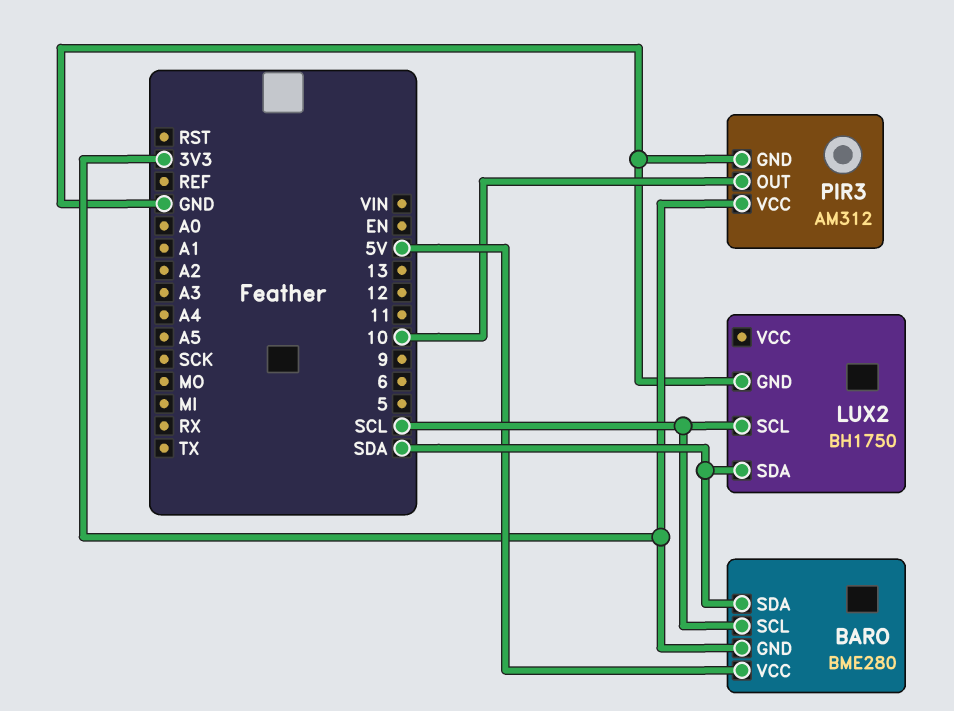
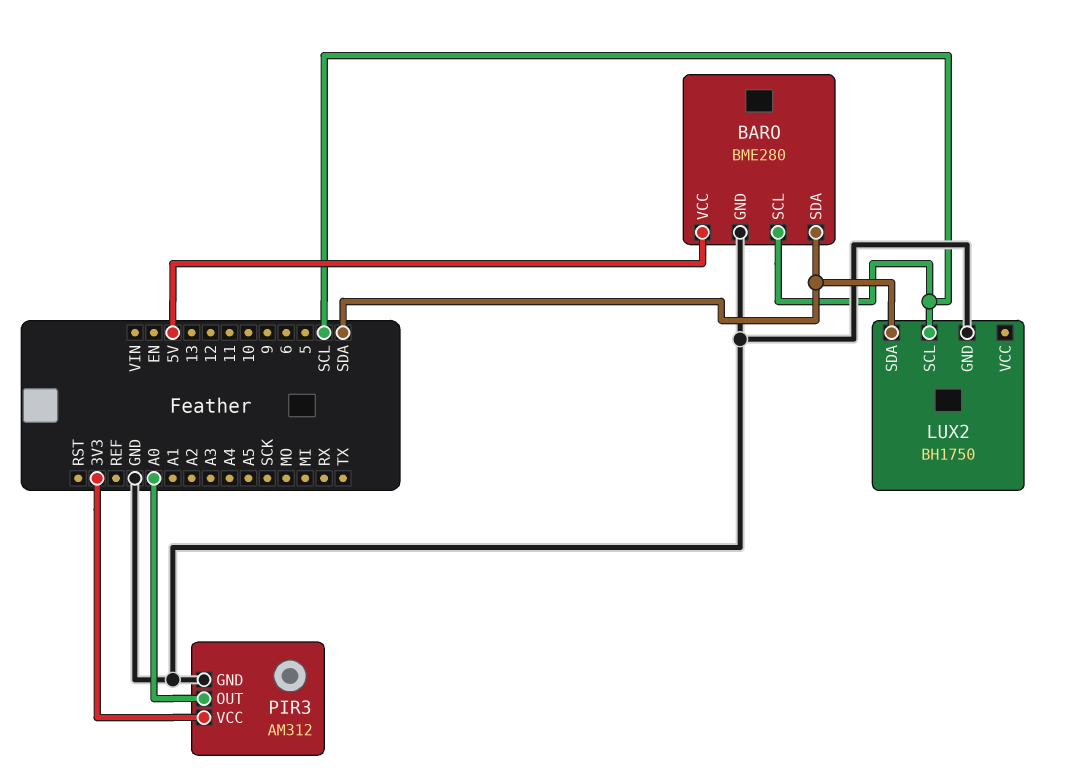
BARO pin GND: 3V3 -> GND
PIR3 pin OUT: 10 -> A0

